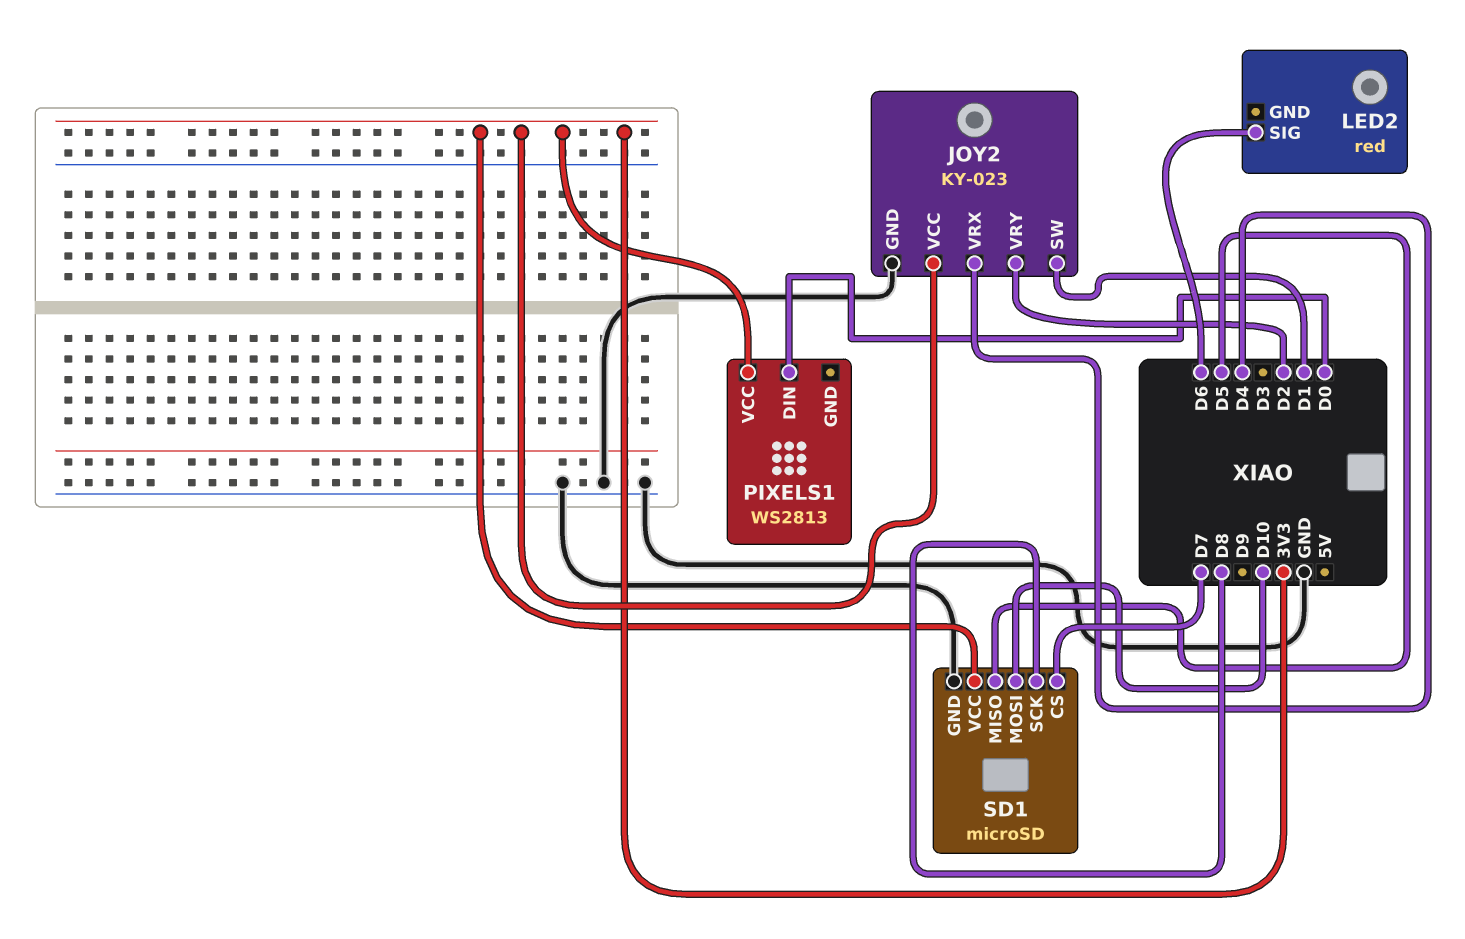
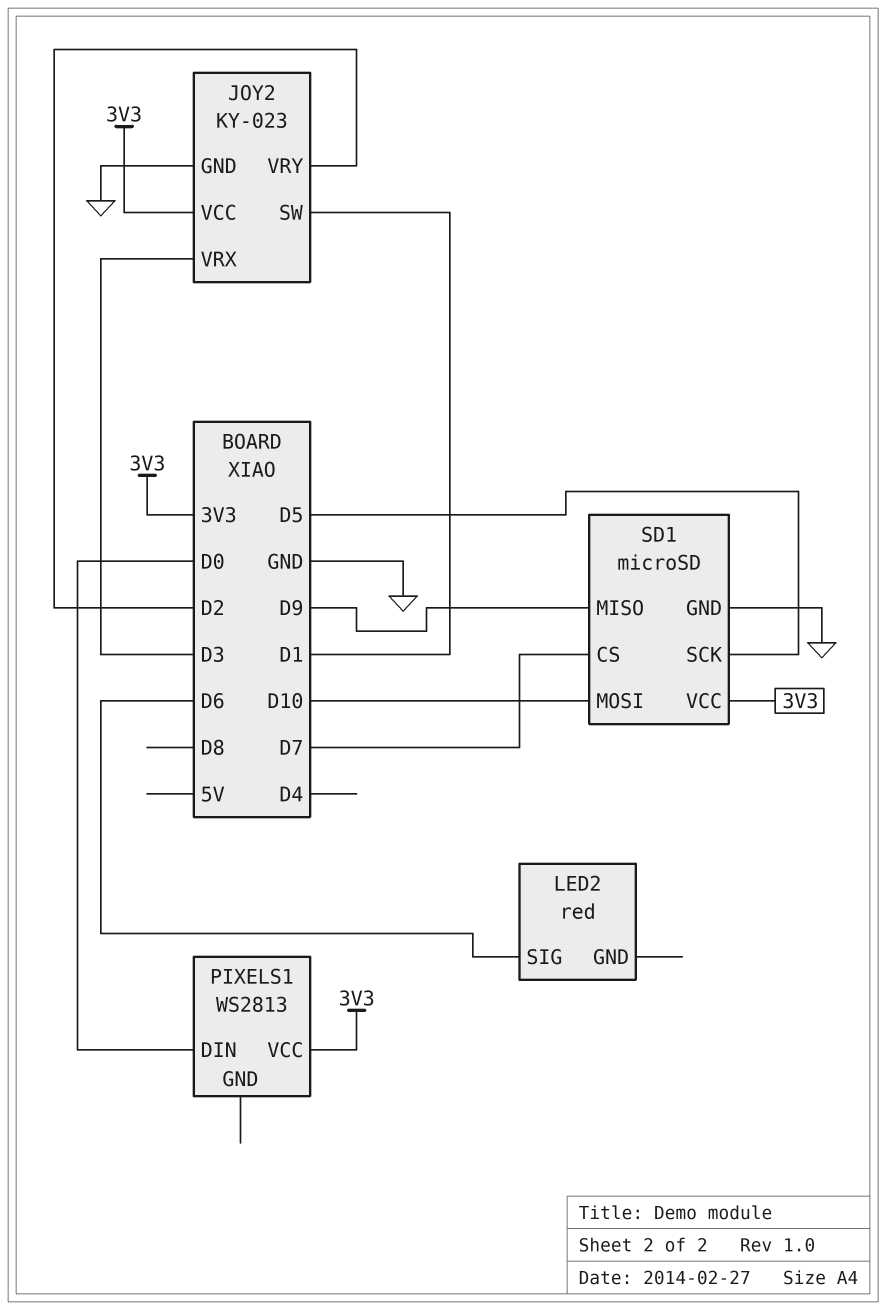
JOY2 pin VRX: D4 -> D3
SD1 pin MISO: D5 -> D9
SD1 pin SCK: D8 -> D5

